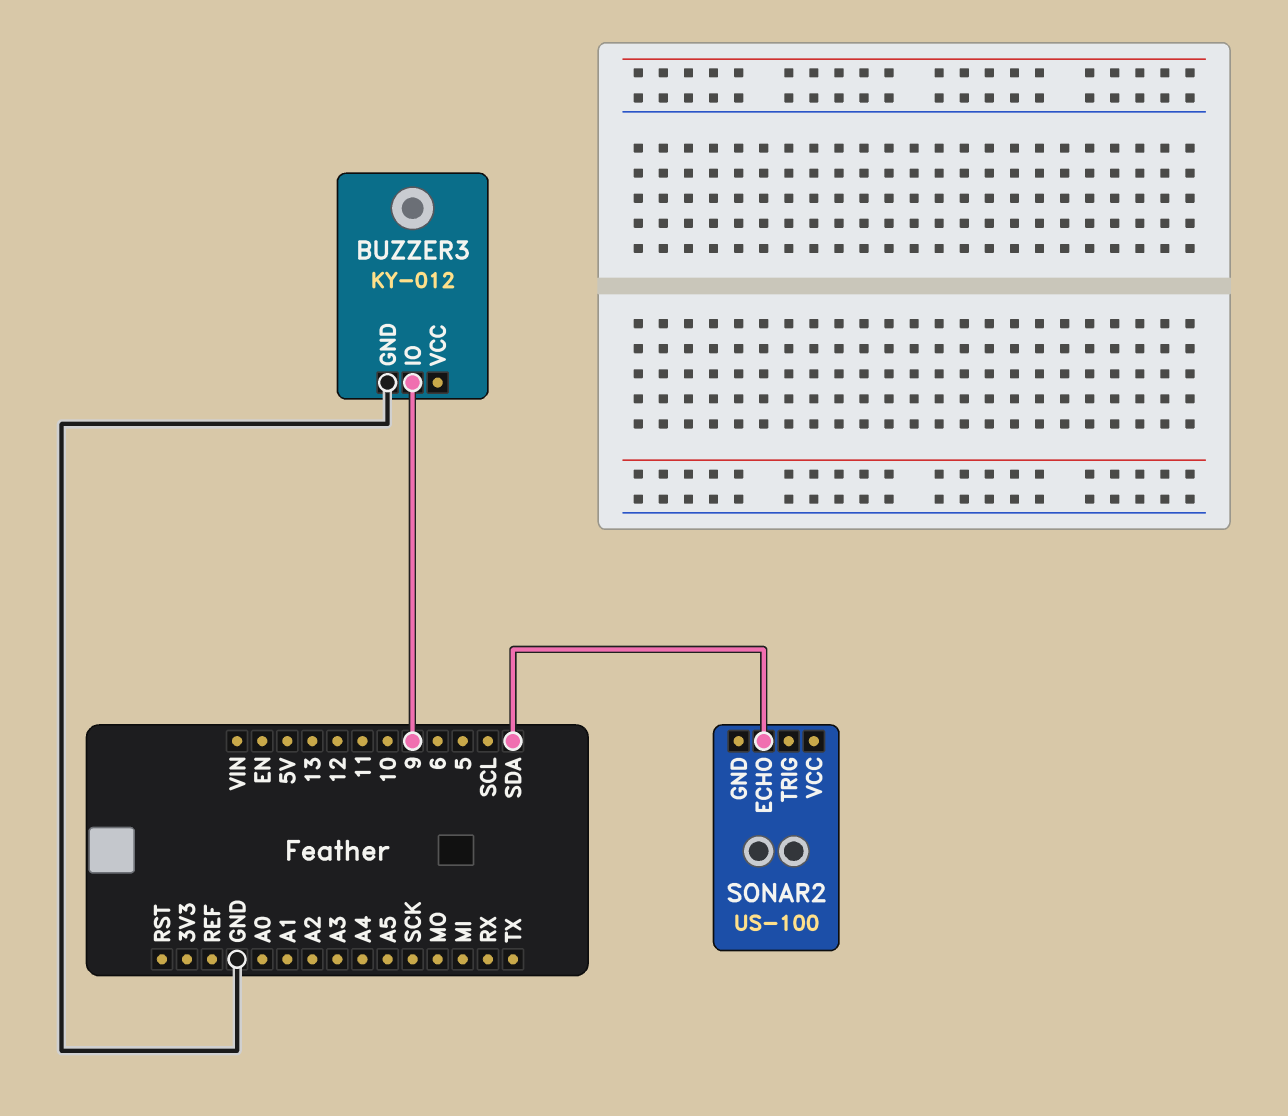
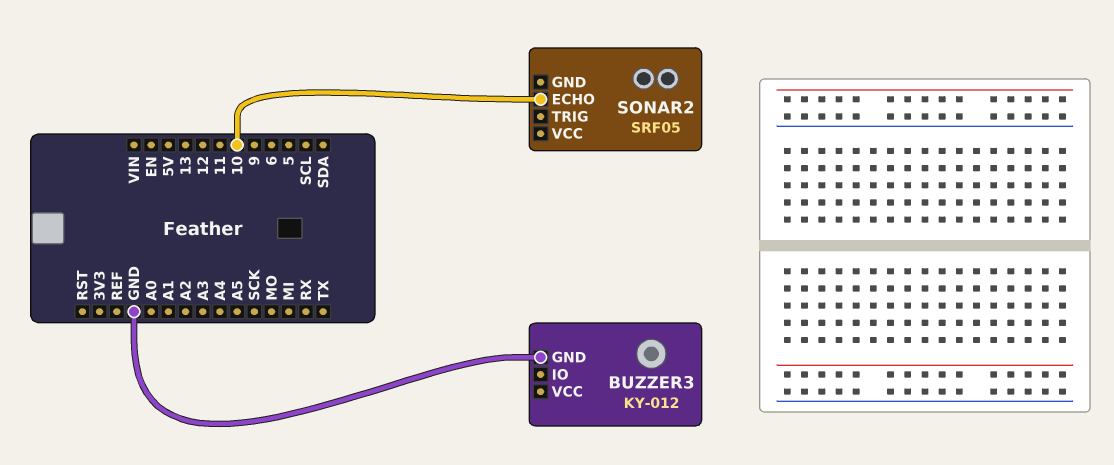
BUZZER3 pin IO: 9 -> none
SONAR2: US-100 -> SRF05
SONAR2 pin ECHO: SDA -> 10

